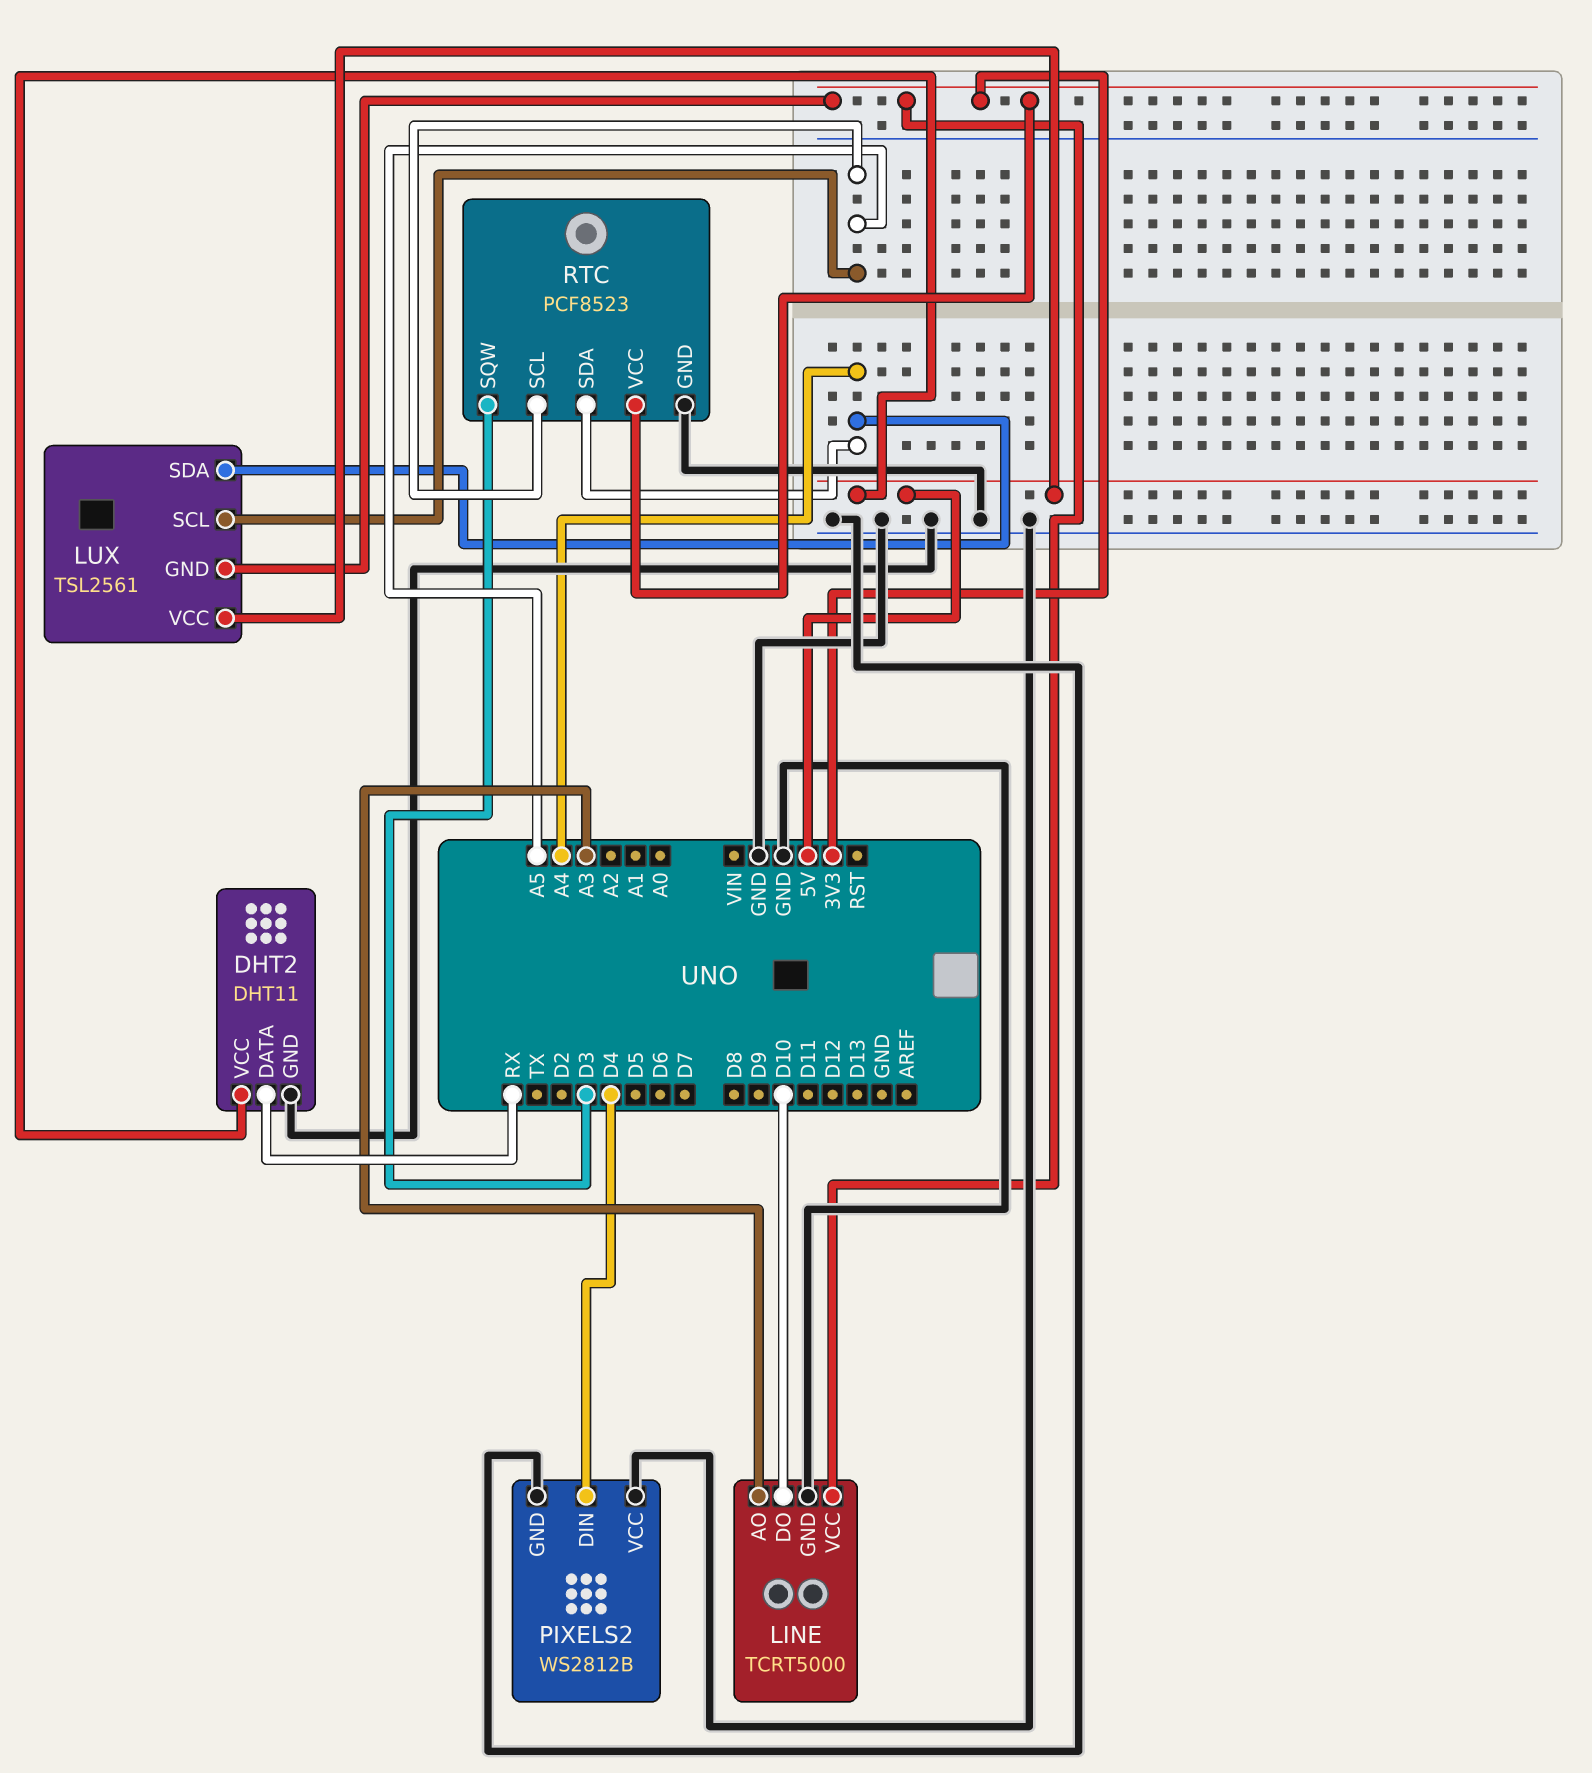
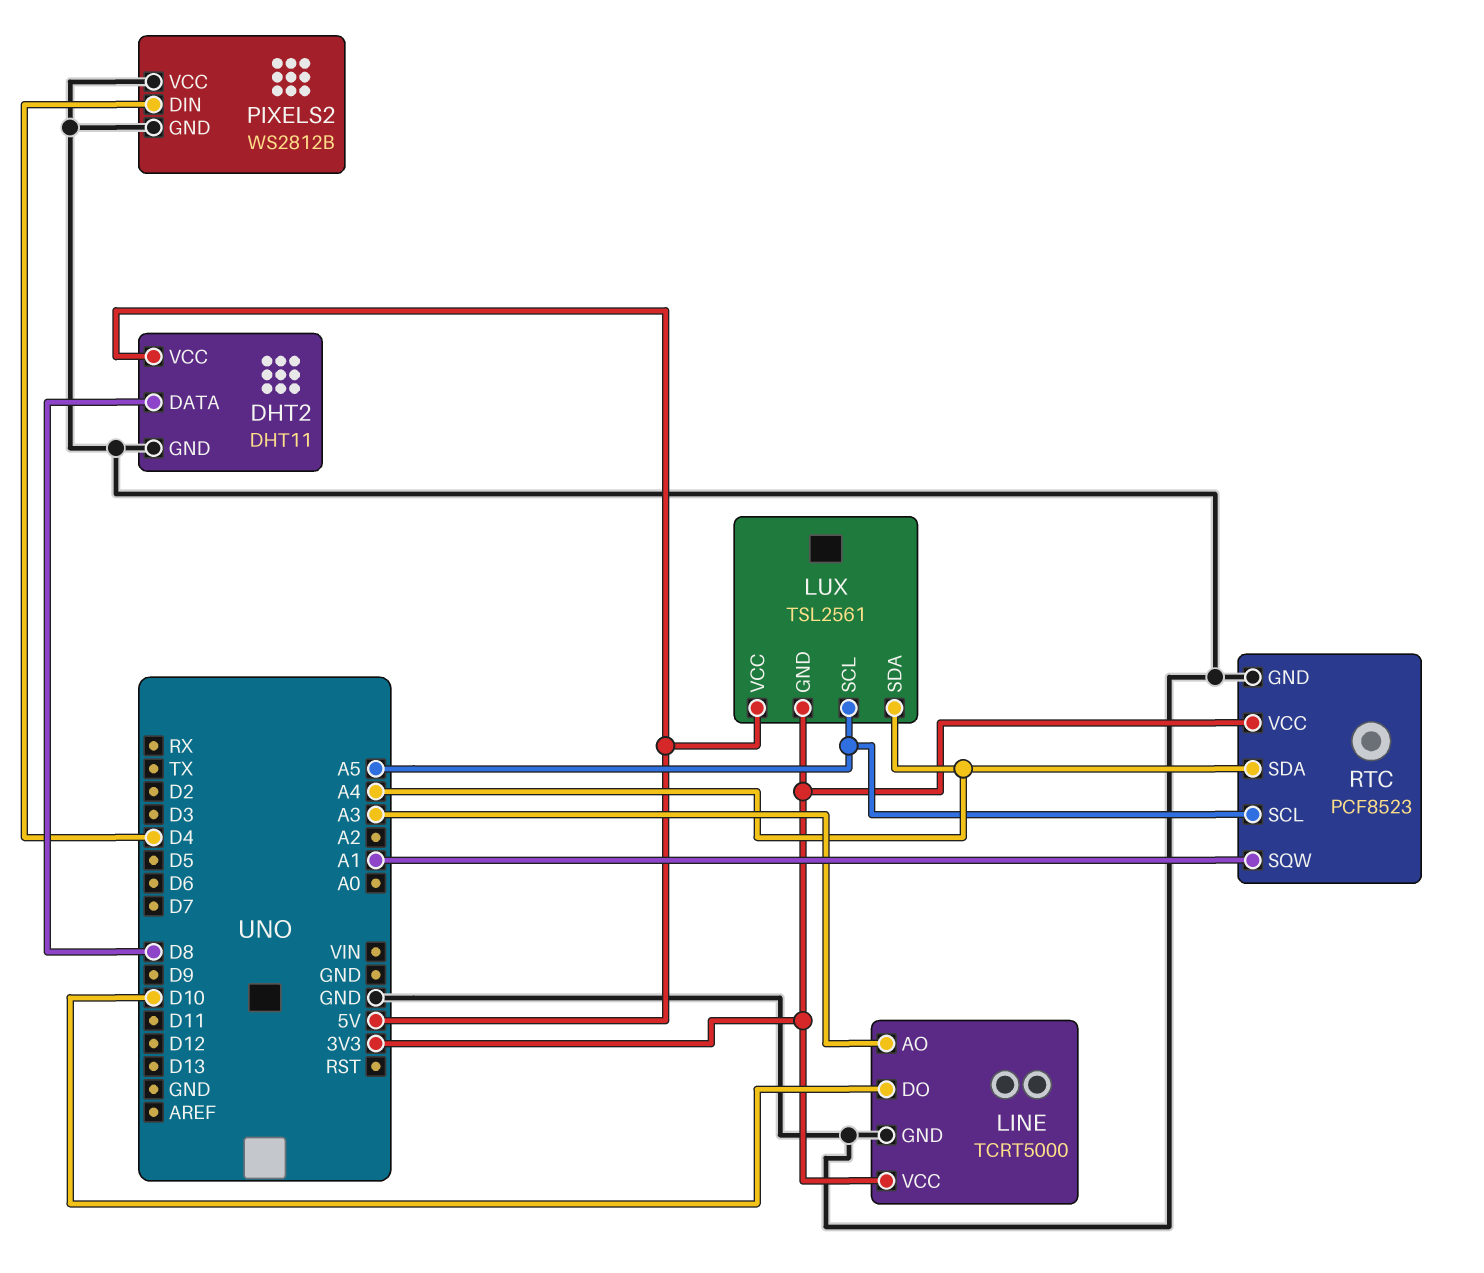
DHT2 pin DATA: RX -> D8
RTC pin SQW: D3 -> A1

